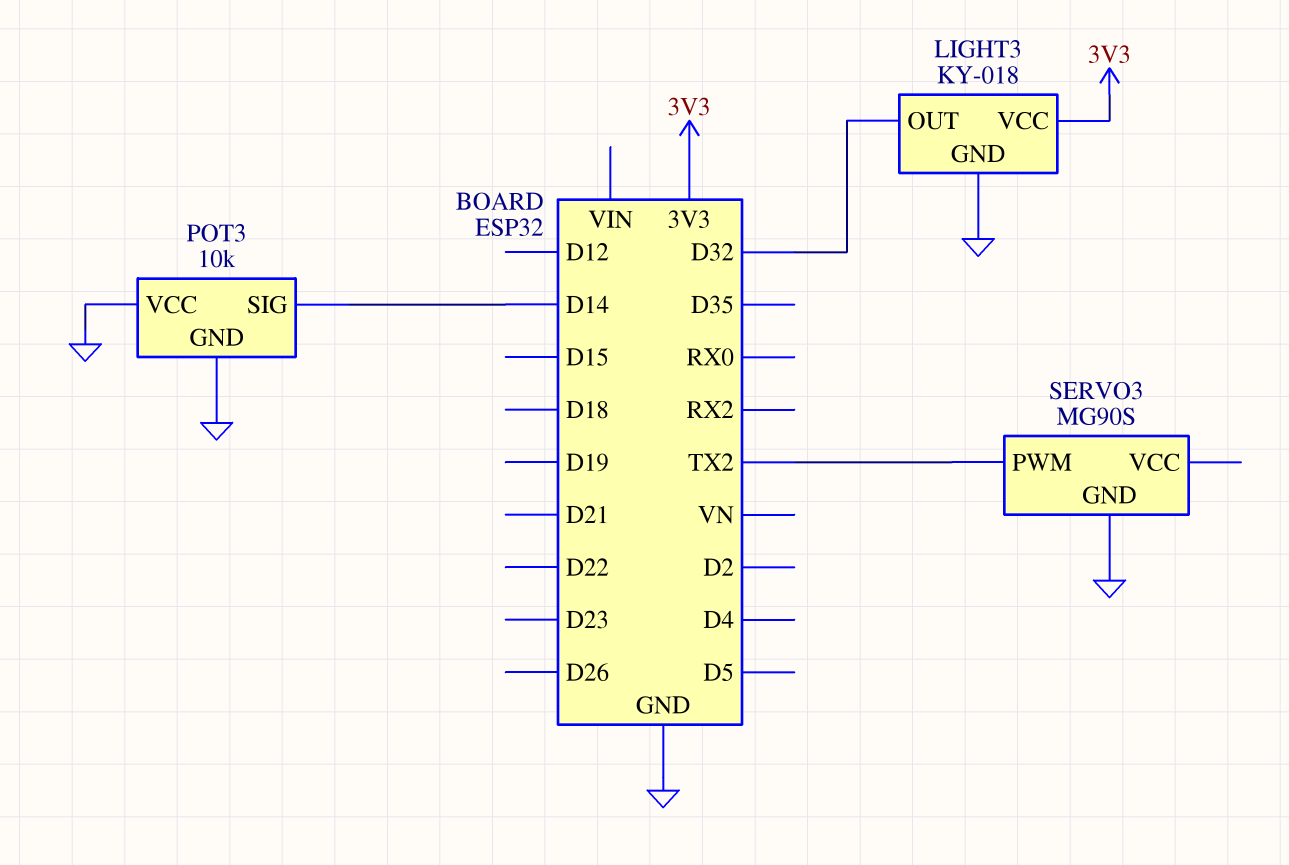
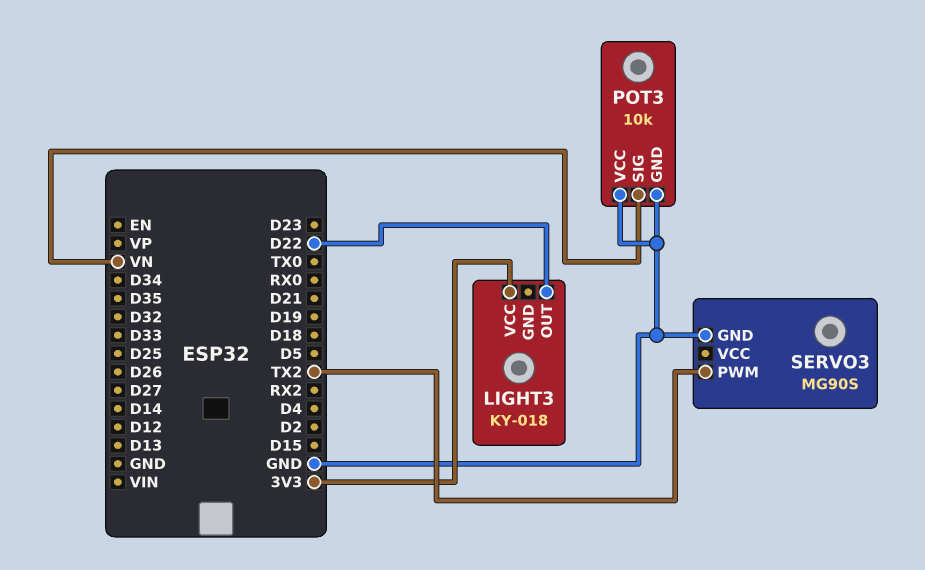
LIGHT3 pin GND: GND -> none
LIGHT3 pin OUT: D32 -> D22
POT3 pin SIG: D14 -> VN

